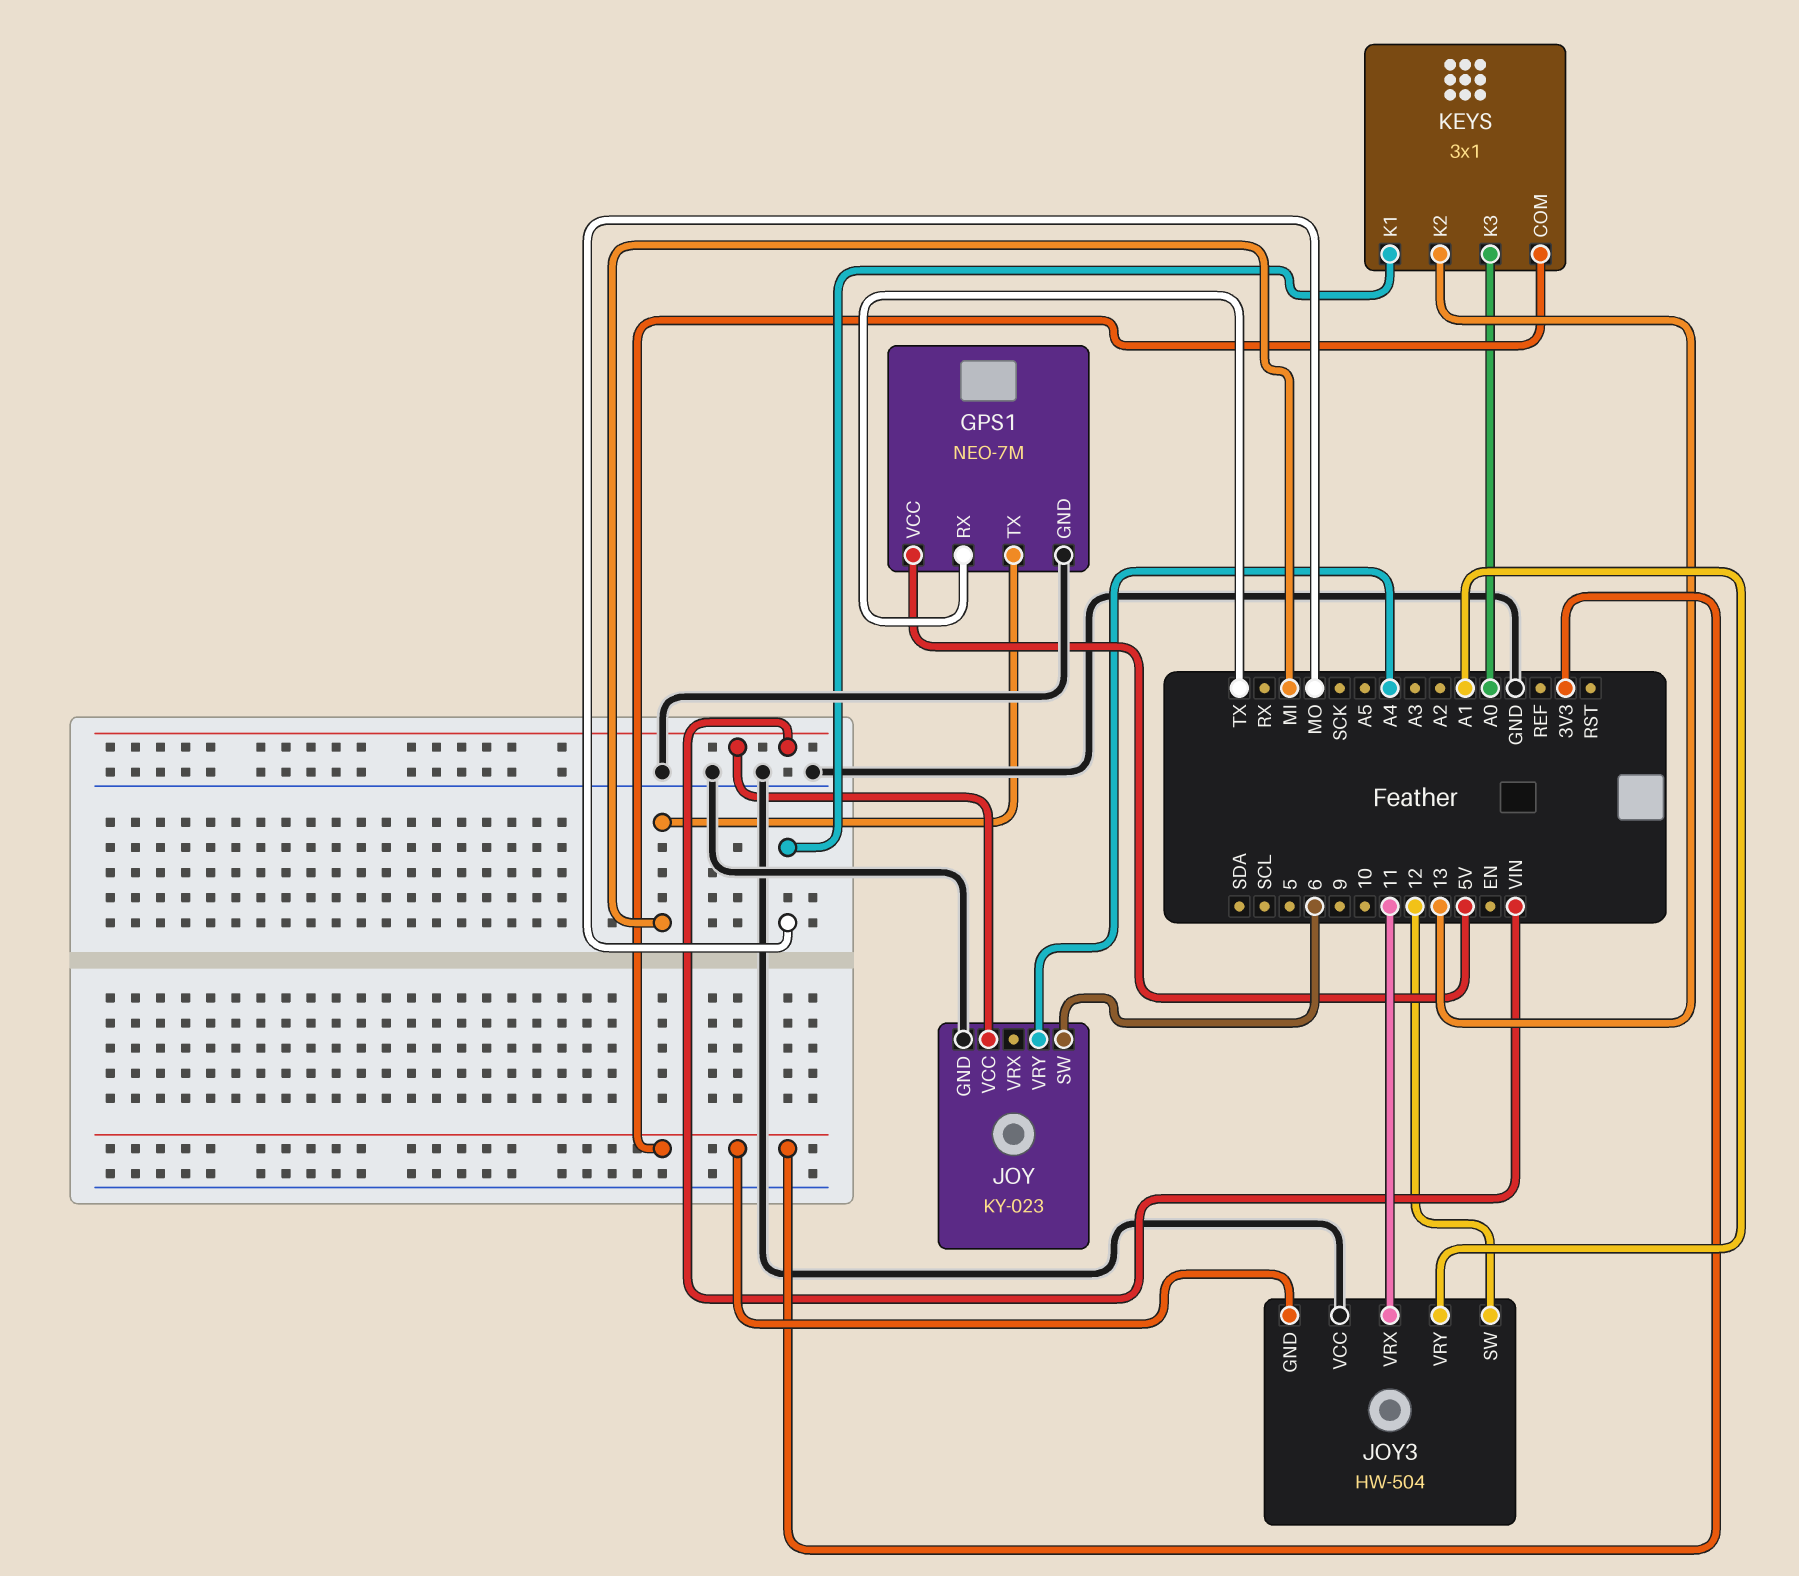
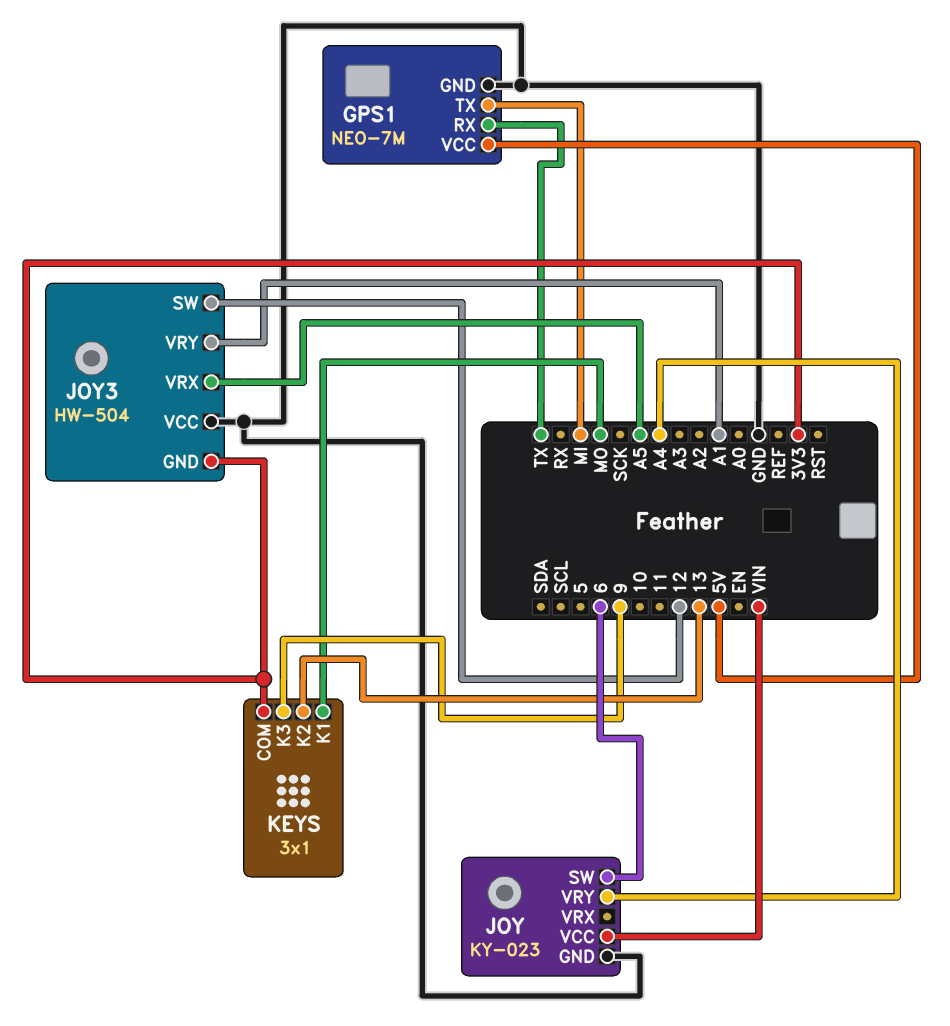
JOY3 pin VRX: 11 -> A5
KEYS pin K3: A0 -> 9

